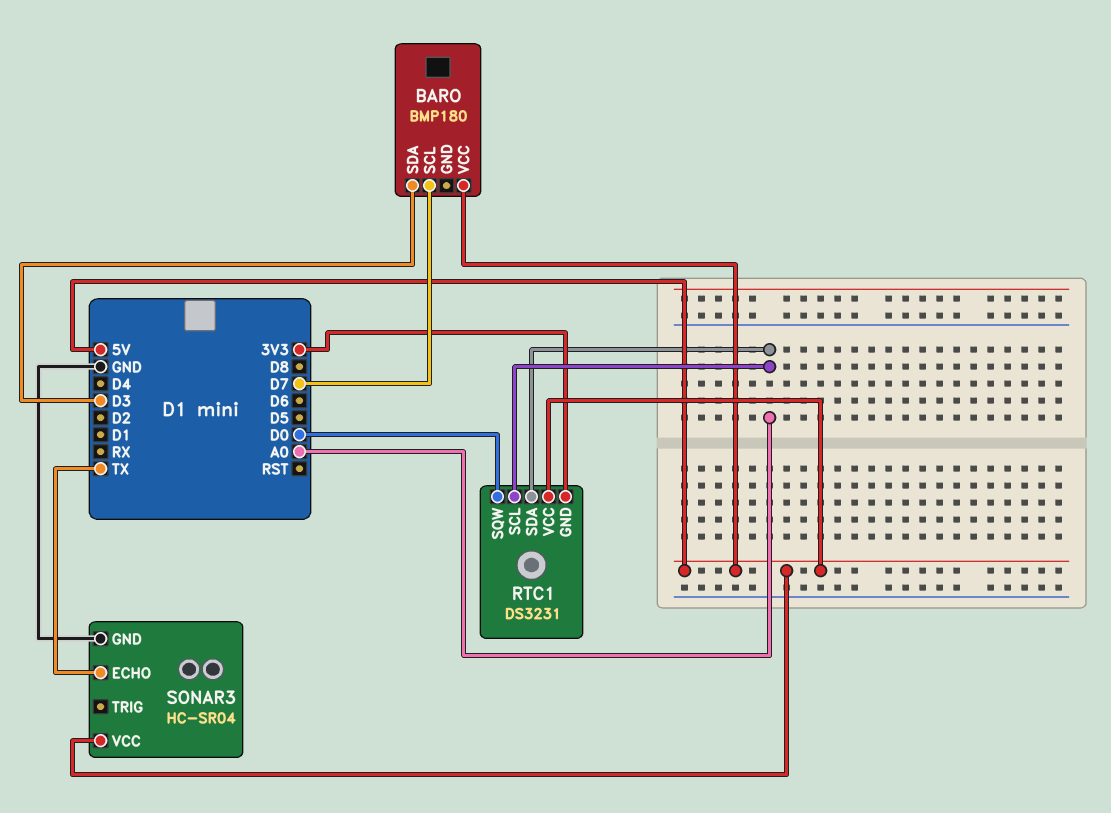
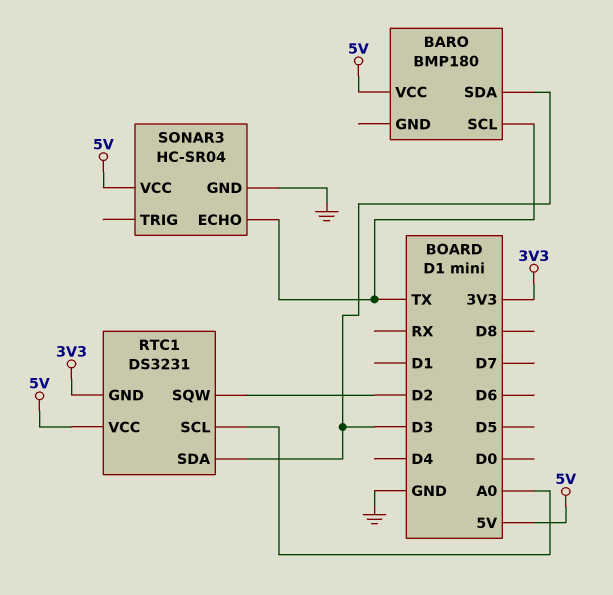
BARO pin SCL: D7 -> TX
RTC1 pin SDA: A0 -> D3
RTC1 pin SQW: D0 -> D2

